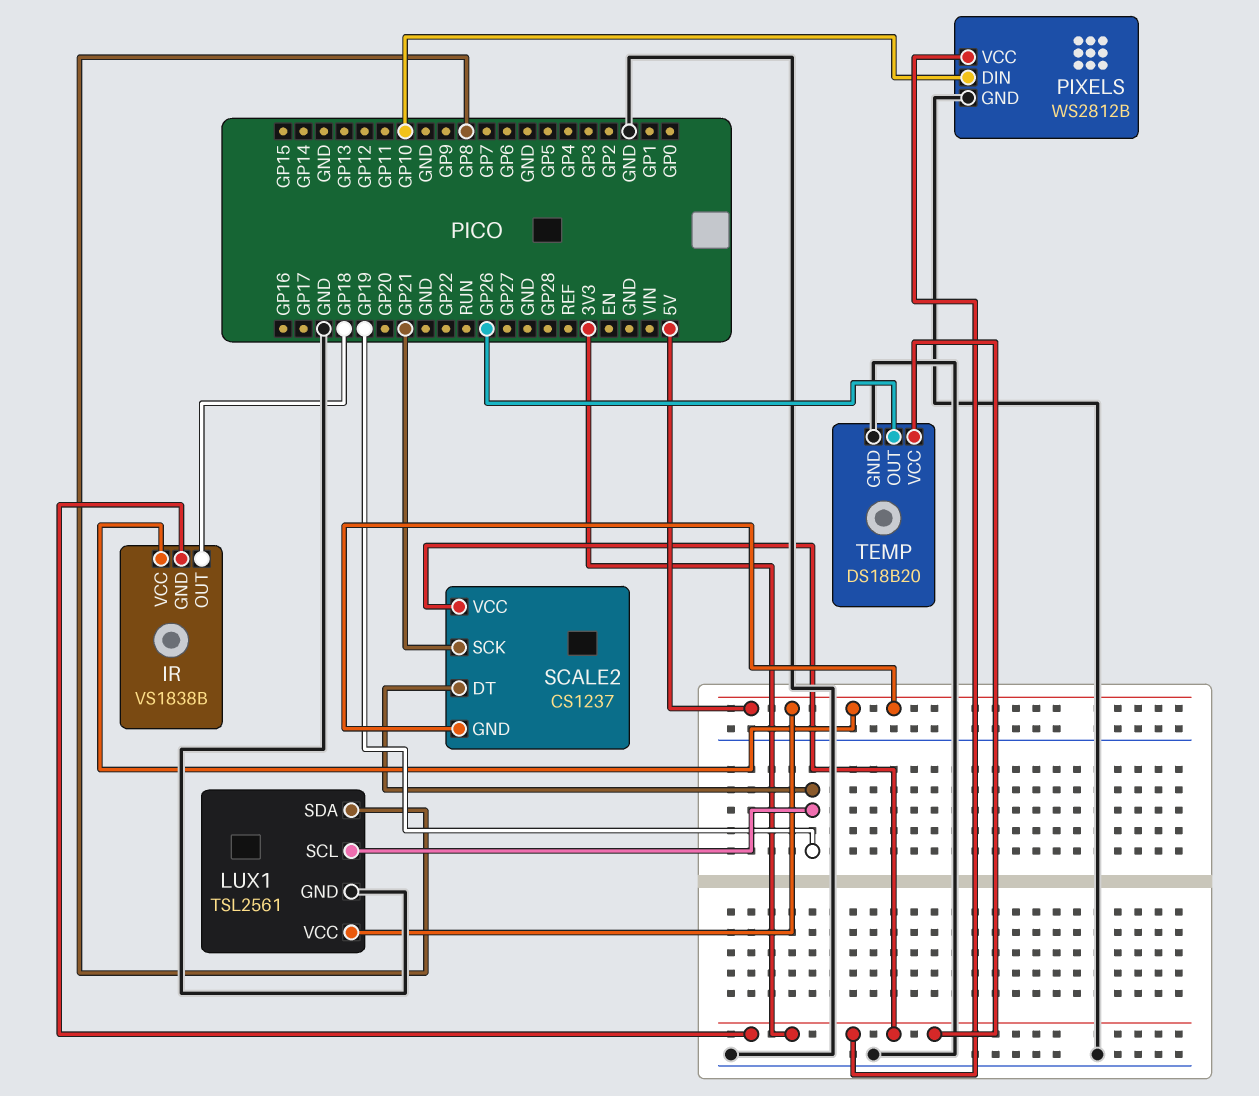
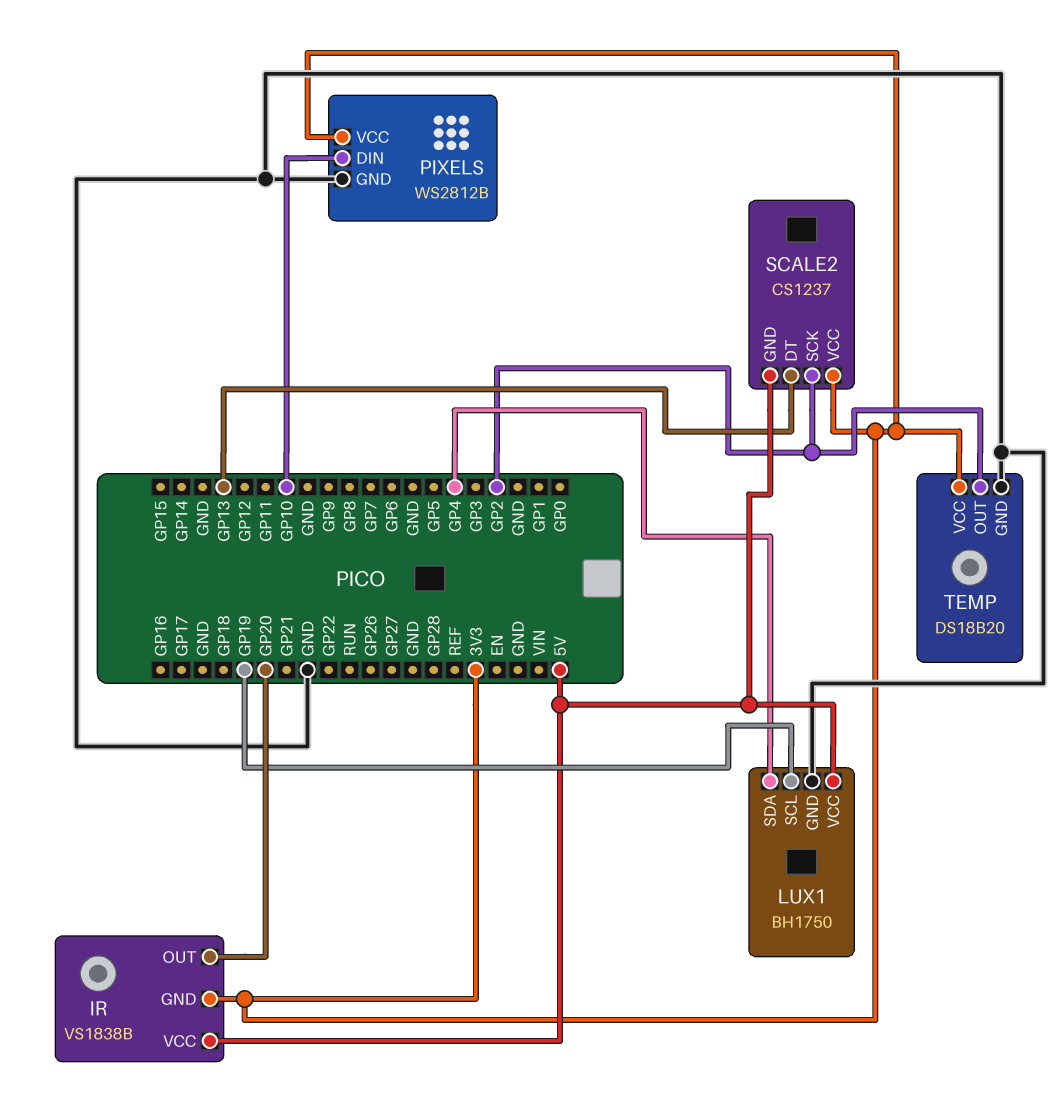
IR pin OUT: GP18 -> GP20
LUX1: TSL2561 -> BH1750
LUX1 pin SDA: GP8 -> GP4
SCALE2 pin DT: GP19 -> GP13
SCALE2 pin SCK: GP21 -> GP2
TEMP pin OUT: GP26 -> GP2

